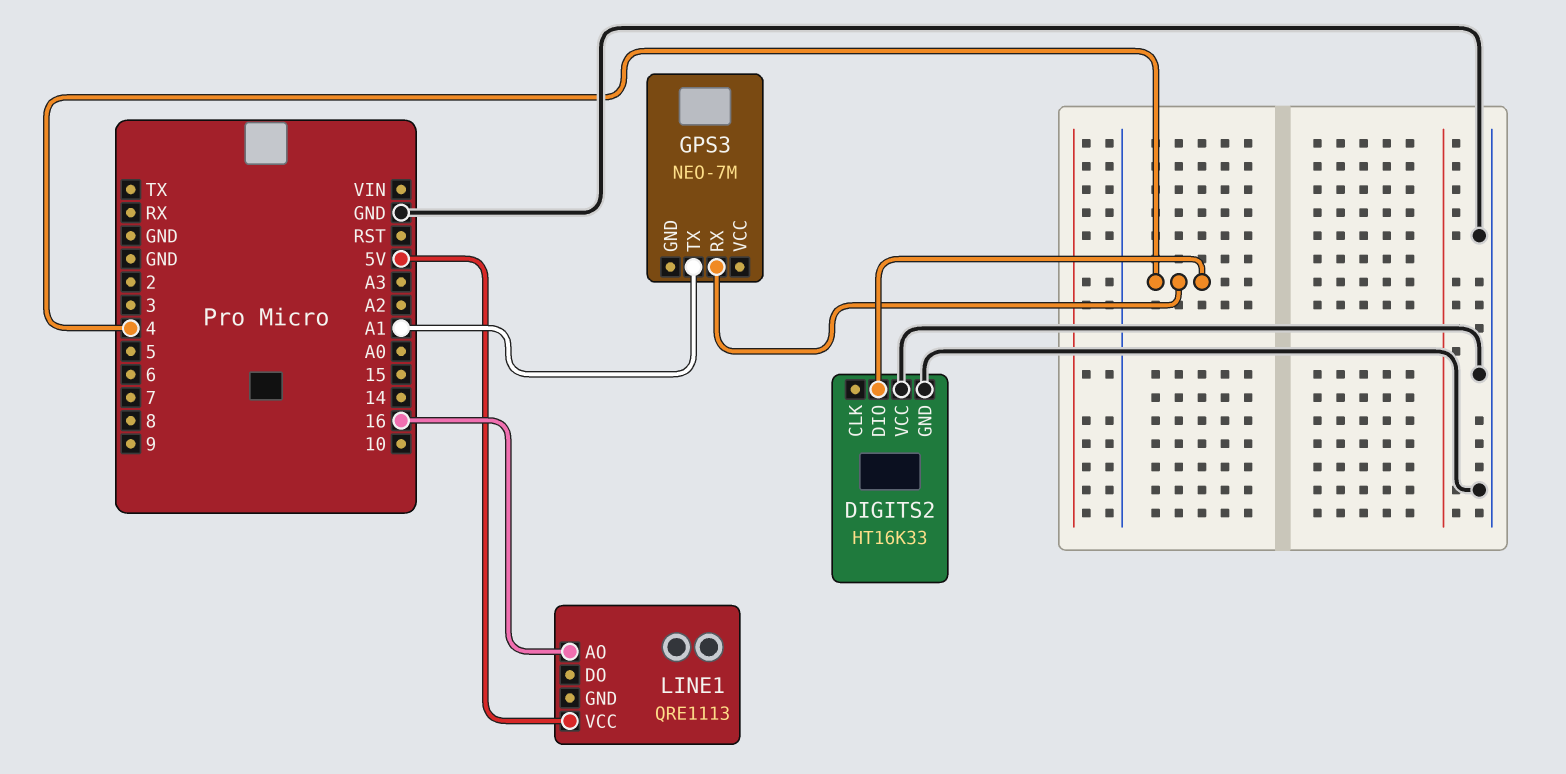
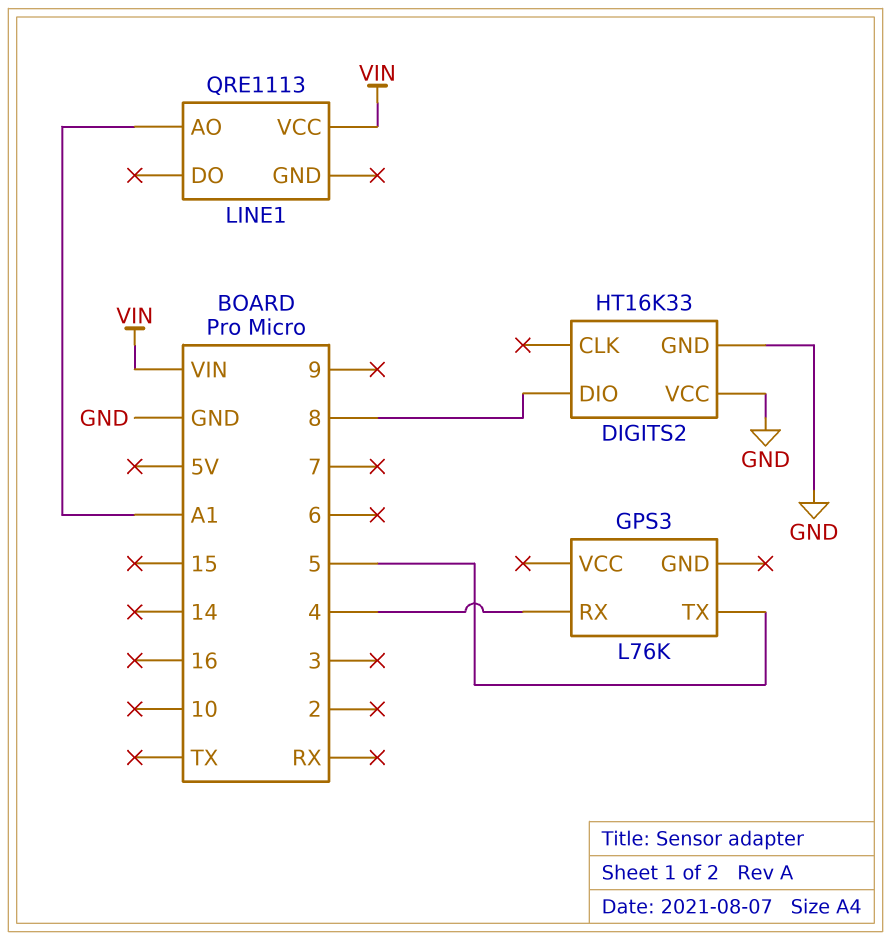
DIGITS2 pin DIO: 4 -> 8
GPS3: NEO-7M -> L76K
GPS3 pin TX: A1 -> 5
LINE1 pin AO: 16 -> A1
LINE1 pin VCC: 5V -> VIN

